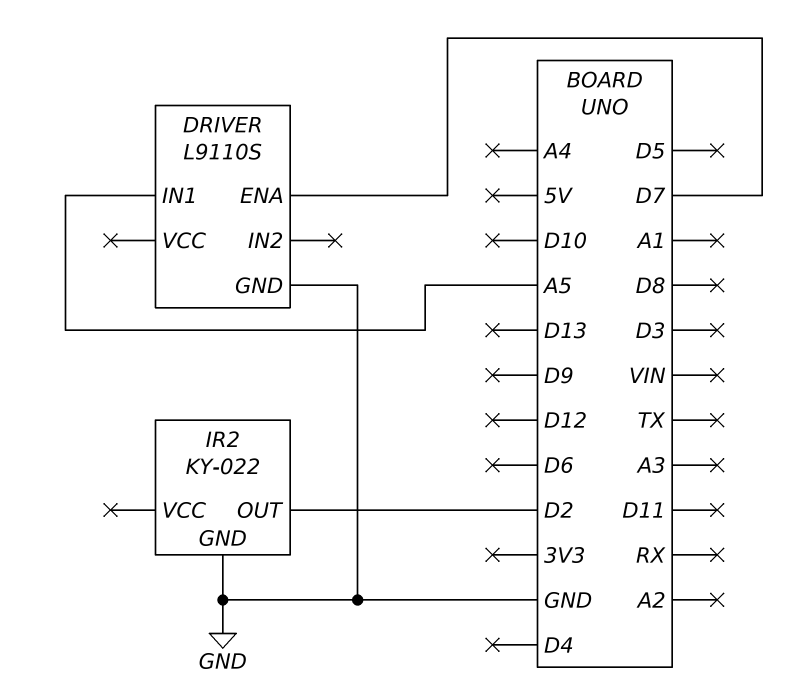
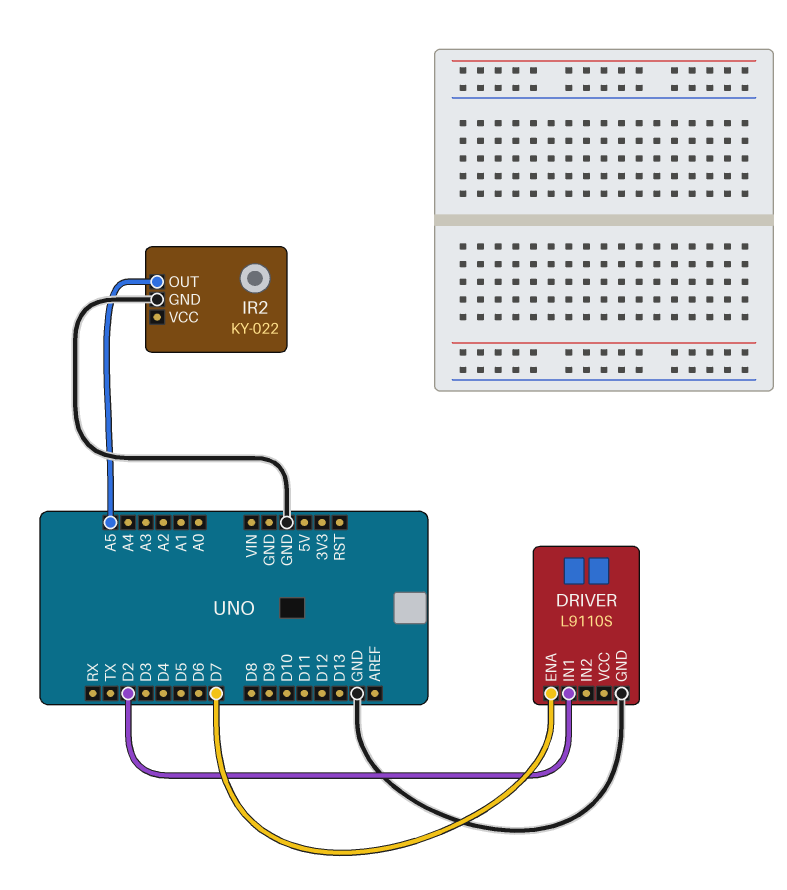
DRIVER pin IN1: A5 -> D2
IR2 pin OUT: D2 -> A5

